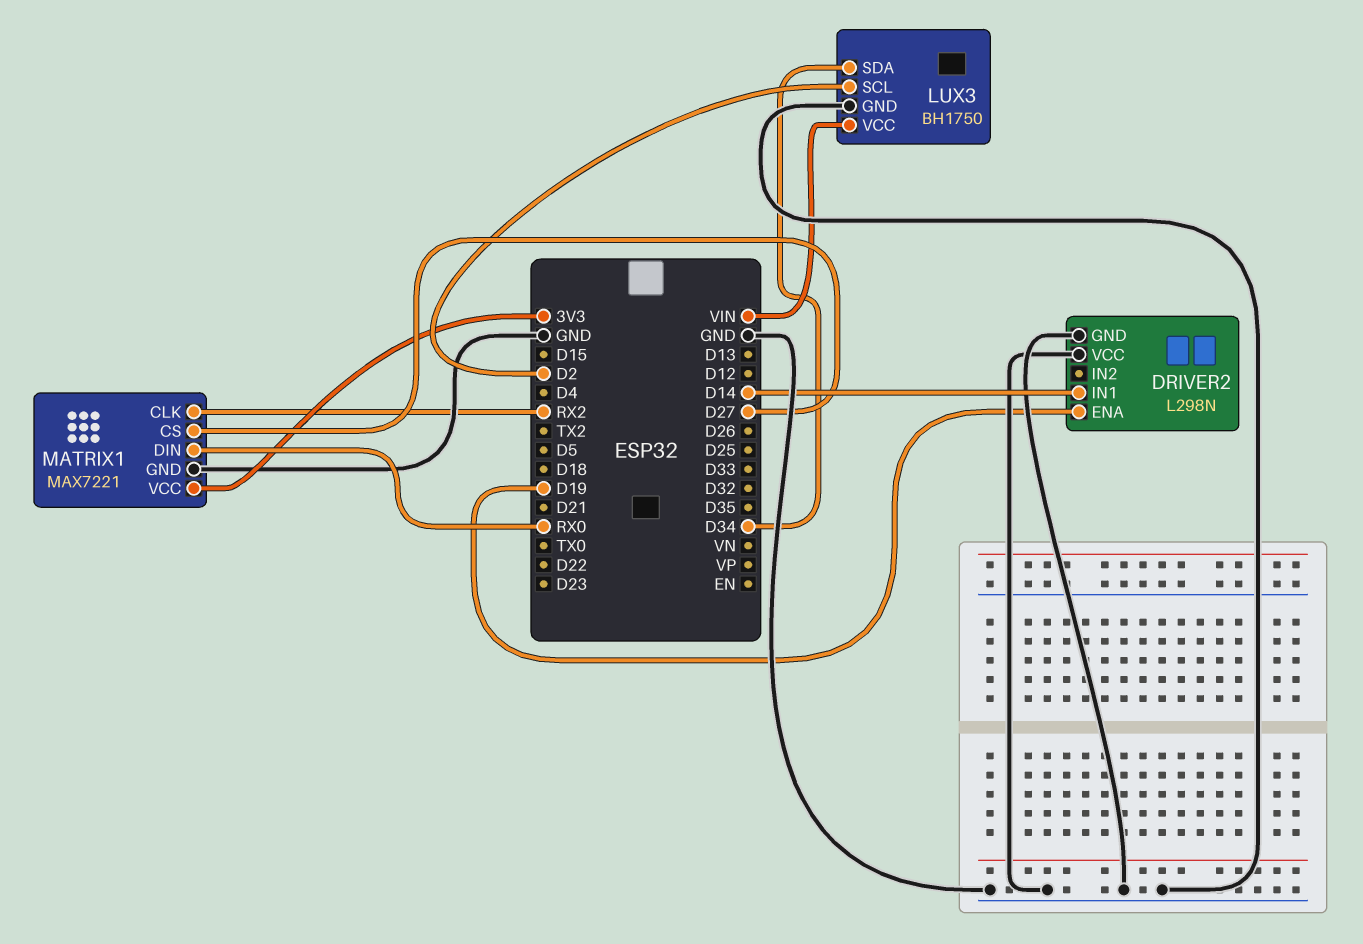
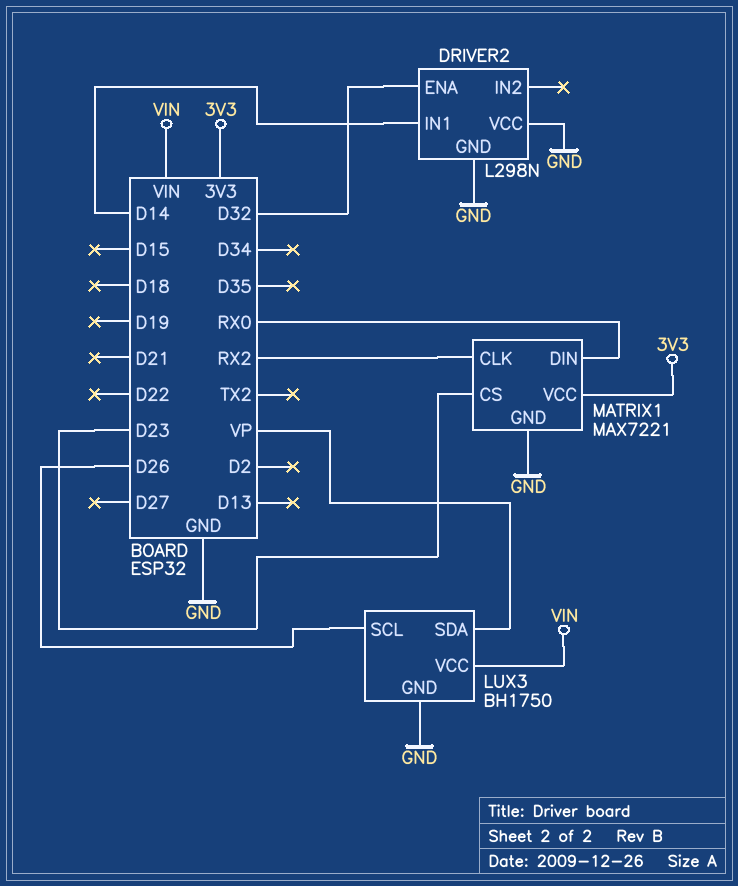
DRIVER2 pin ENA: D19 -> D32
LUX3 pin SCL: D2 -> D26
LUX3 pin SDA: D34 -> VP
MATRIX1 pin CS: D27 -> D23

